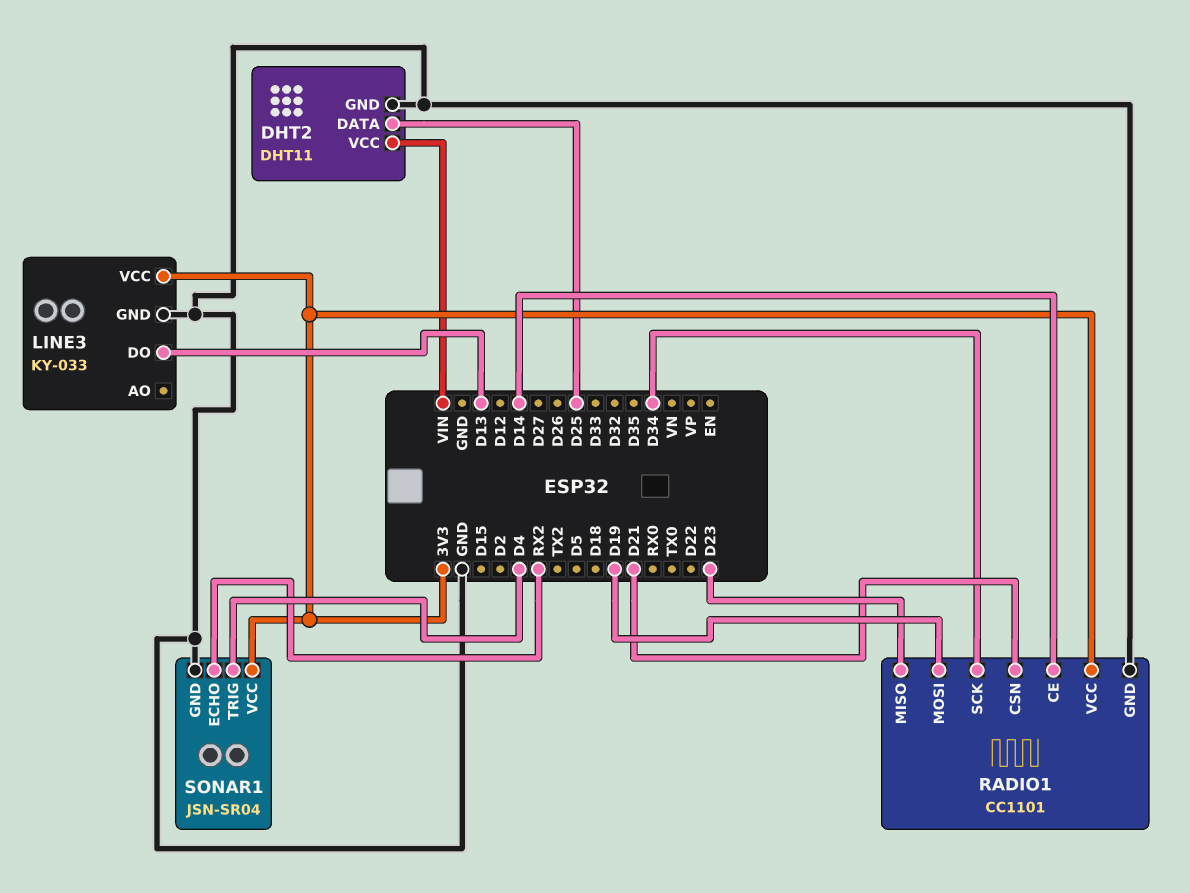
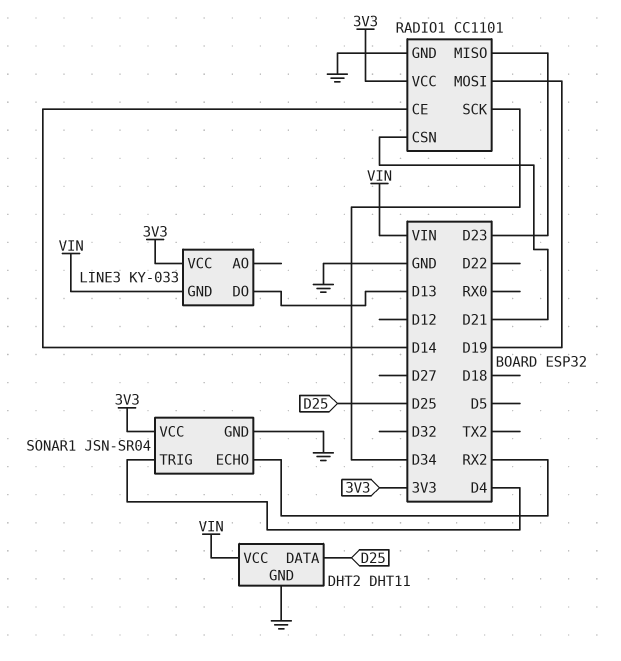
LINE3 pin GND: GND -> VIN

